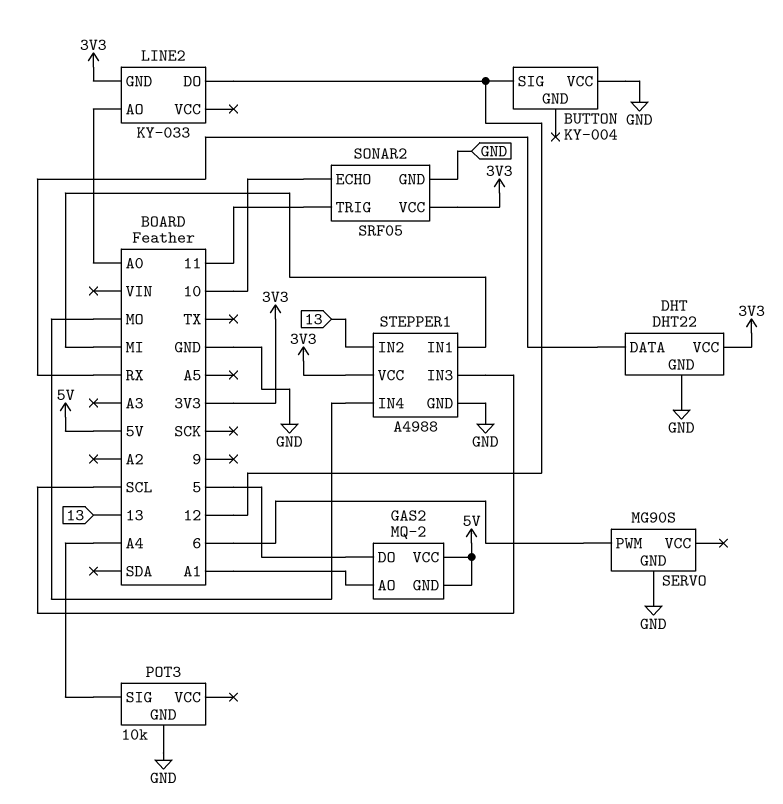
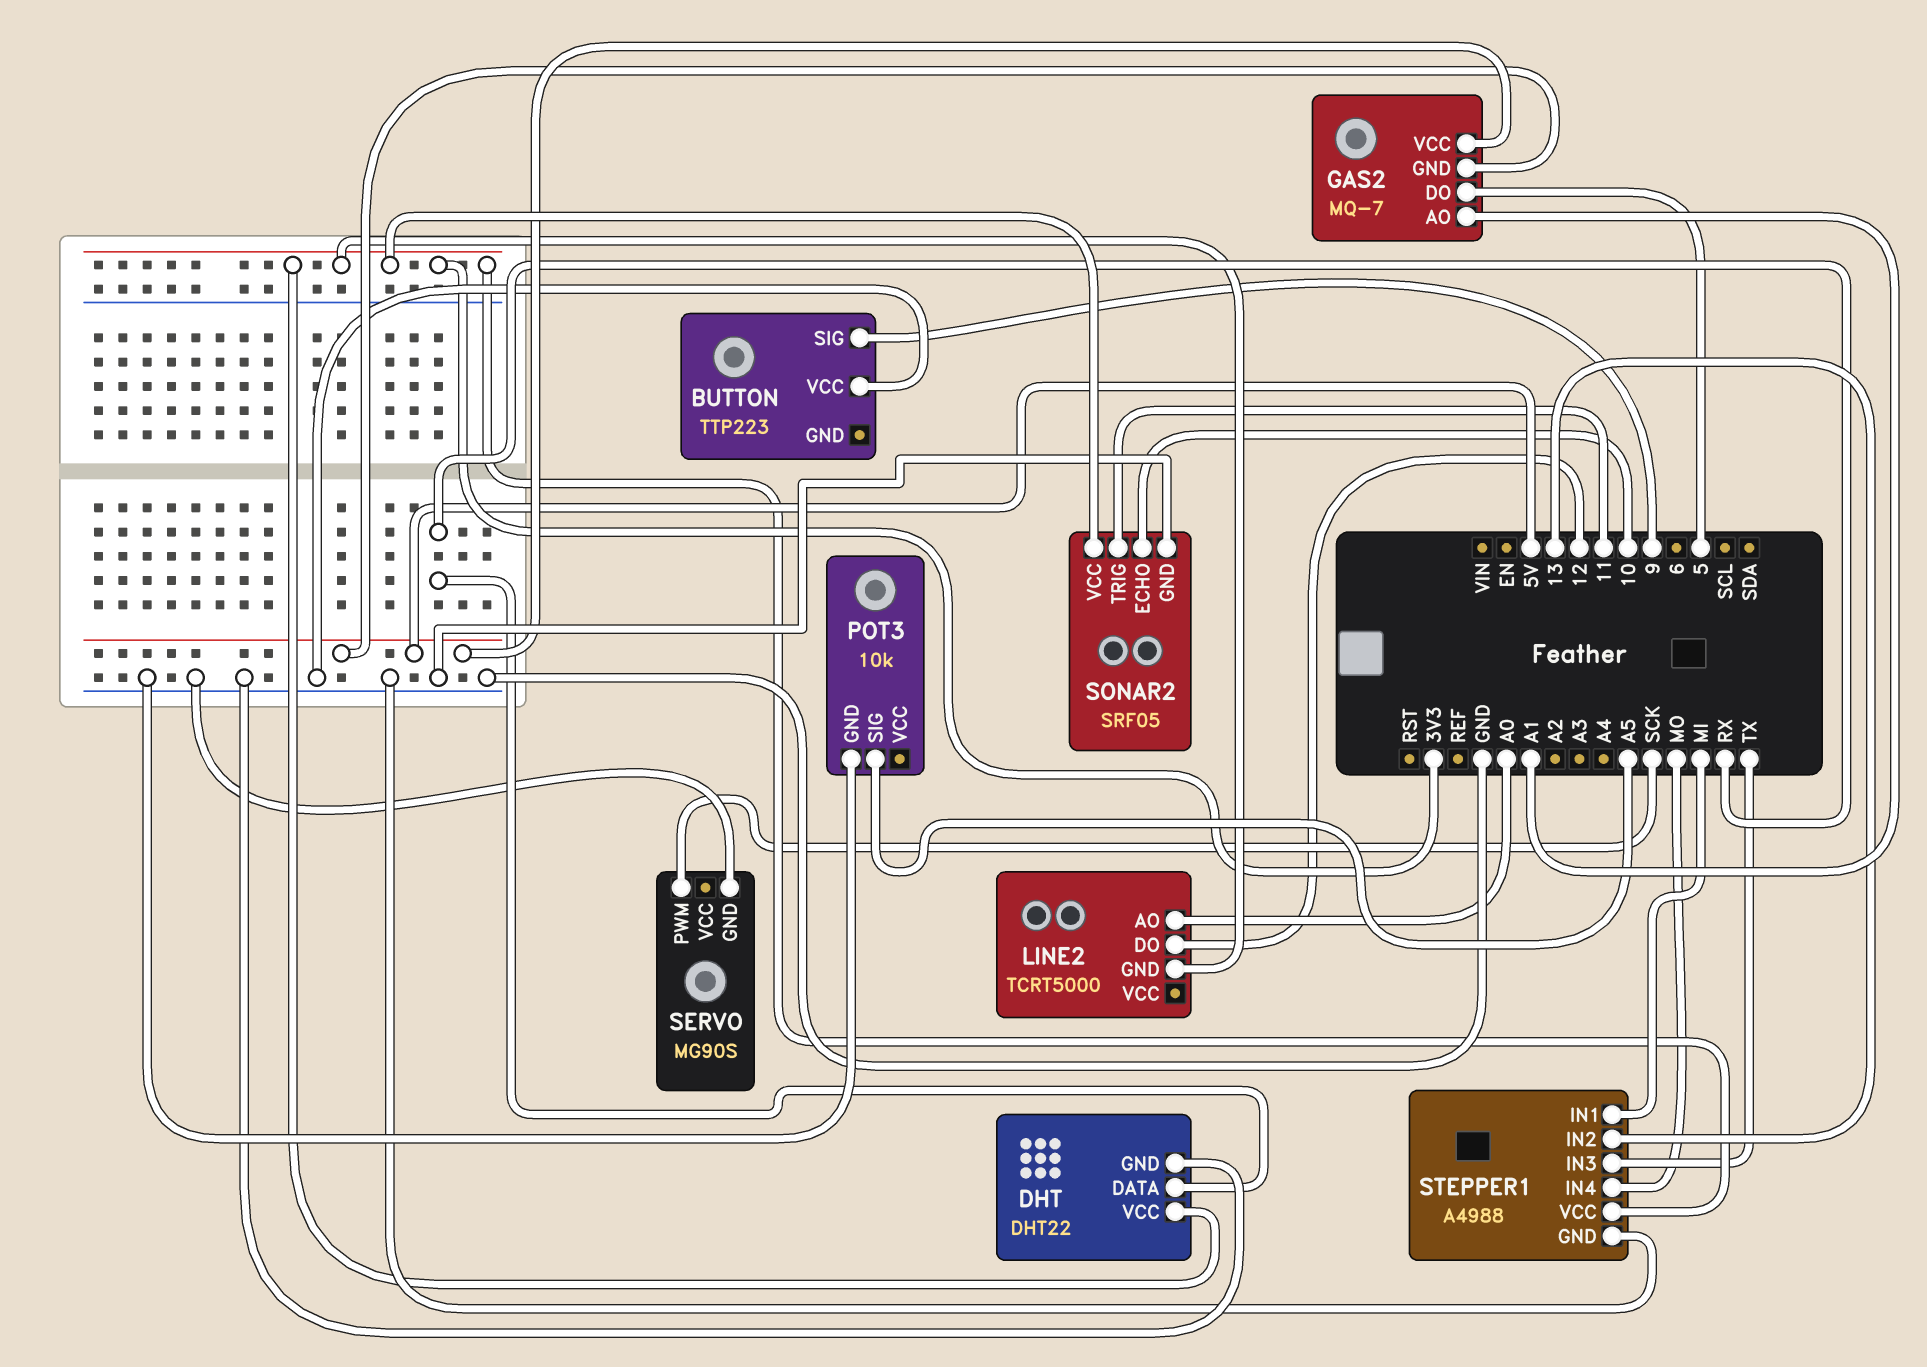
BUTTON: KY-004 -> TTP223
BUTTON pin SIG: 12 -> 9
GAS2: MQ-2 -> MQ-7
LINE2: KY-033 -> TCRT5000
POT3 pin SIG: A4 -> A5
SERVO pin PWM: 6 -> SCK
STEPPER1 pin IN3: SCL -> TX

